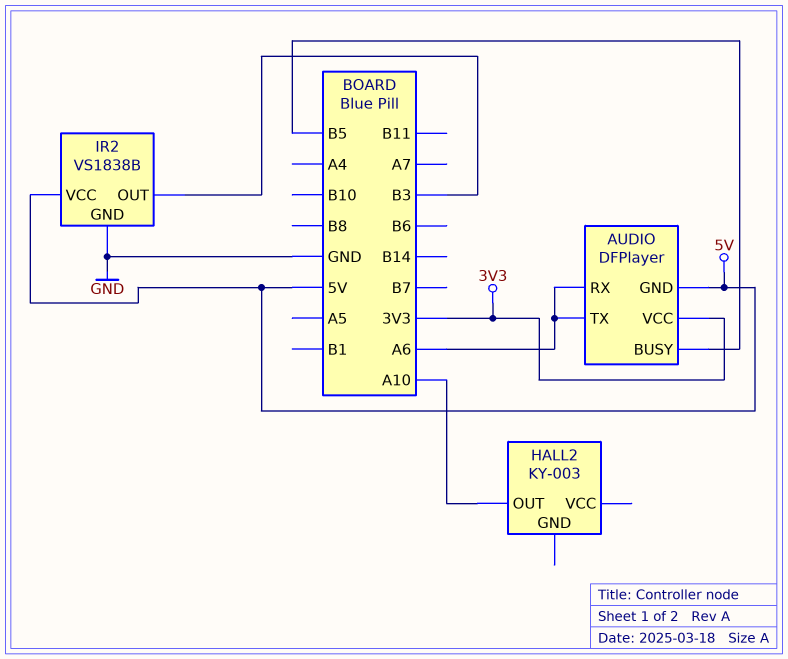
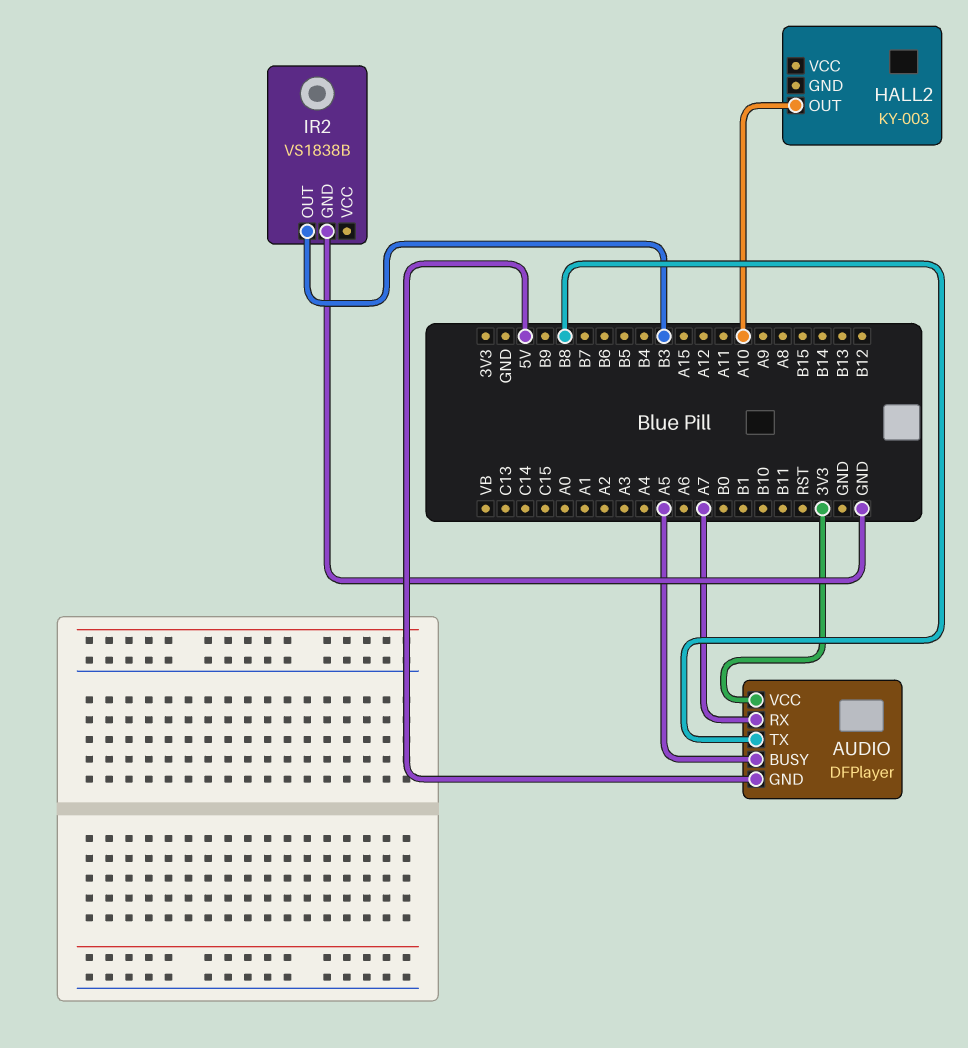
AUDIO pin BUSY: B5 -> A5
AUDIO pin RX: A6 -> A7
AUDIO pin TX: A6 -> B8
IR2 pin VCC: 5V -> none

